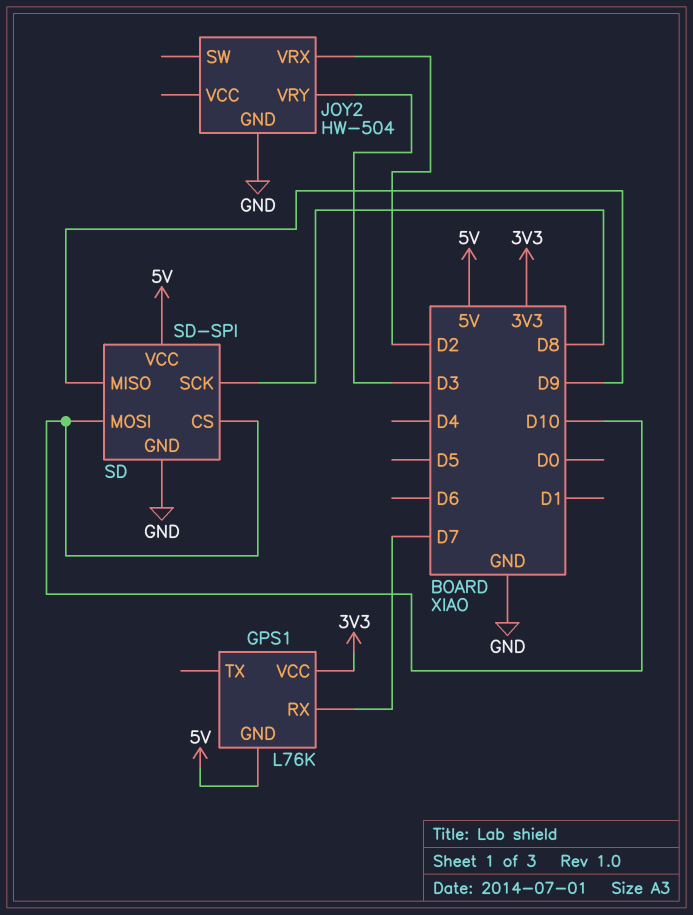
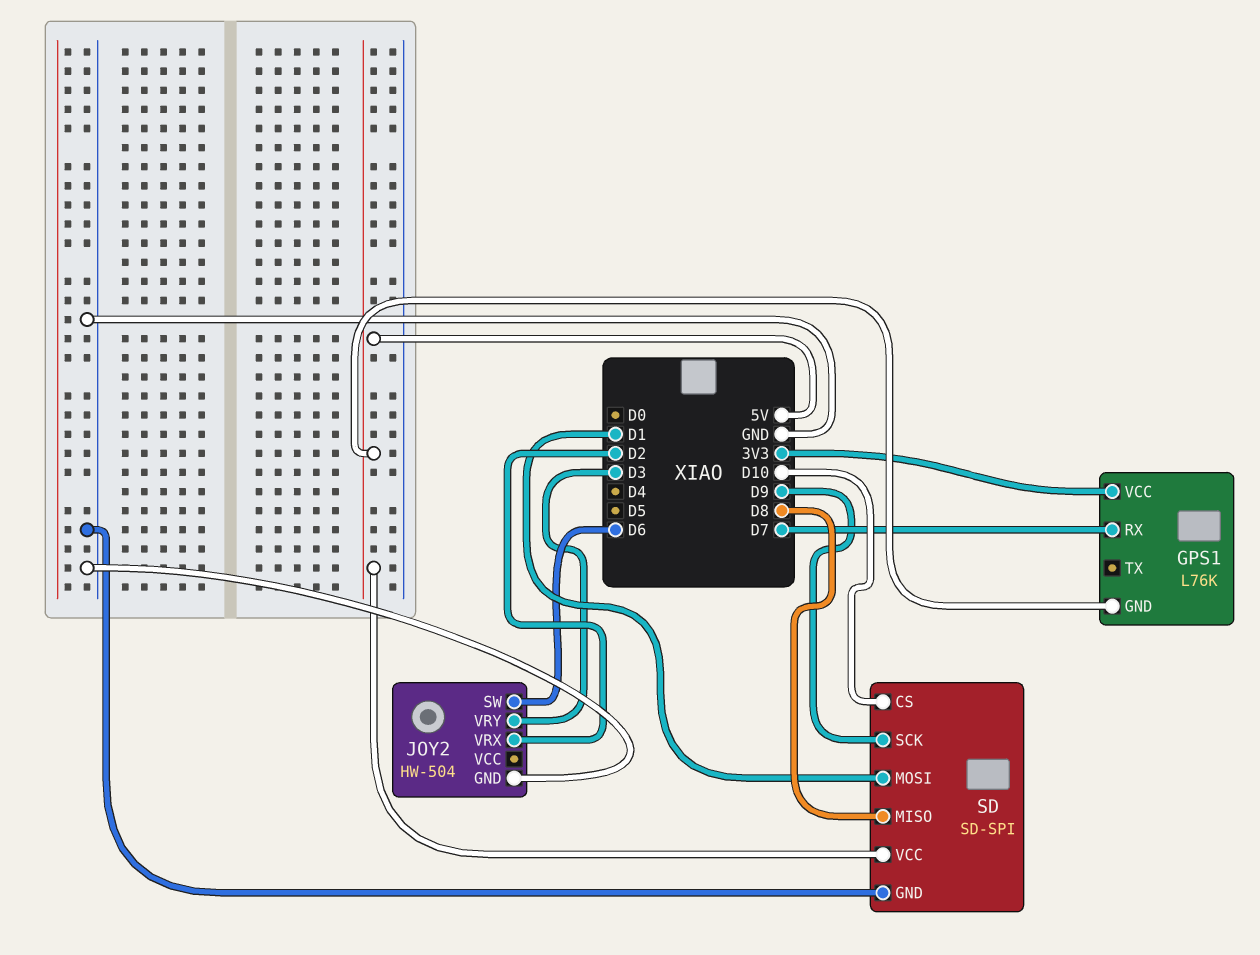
JOY2 pin SW: none -> D6
SD pin MISO: D9 -> D8
SD pin MOSI: D10 -> D1
SD pin SCK: D8 -> D9

